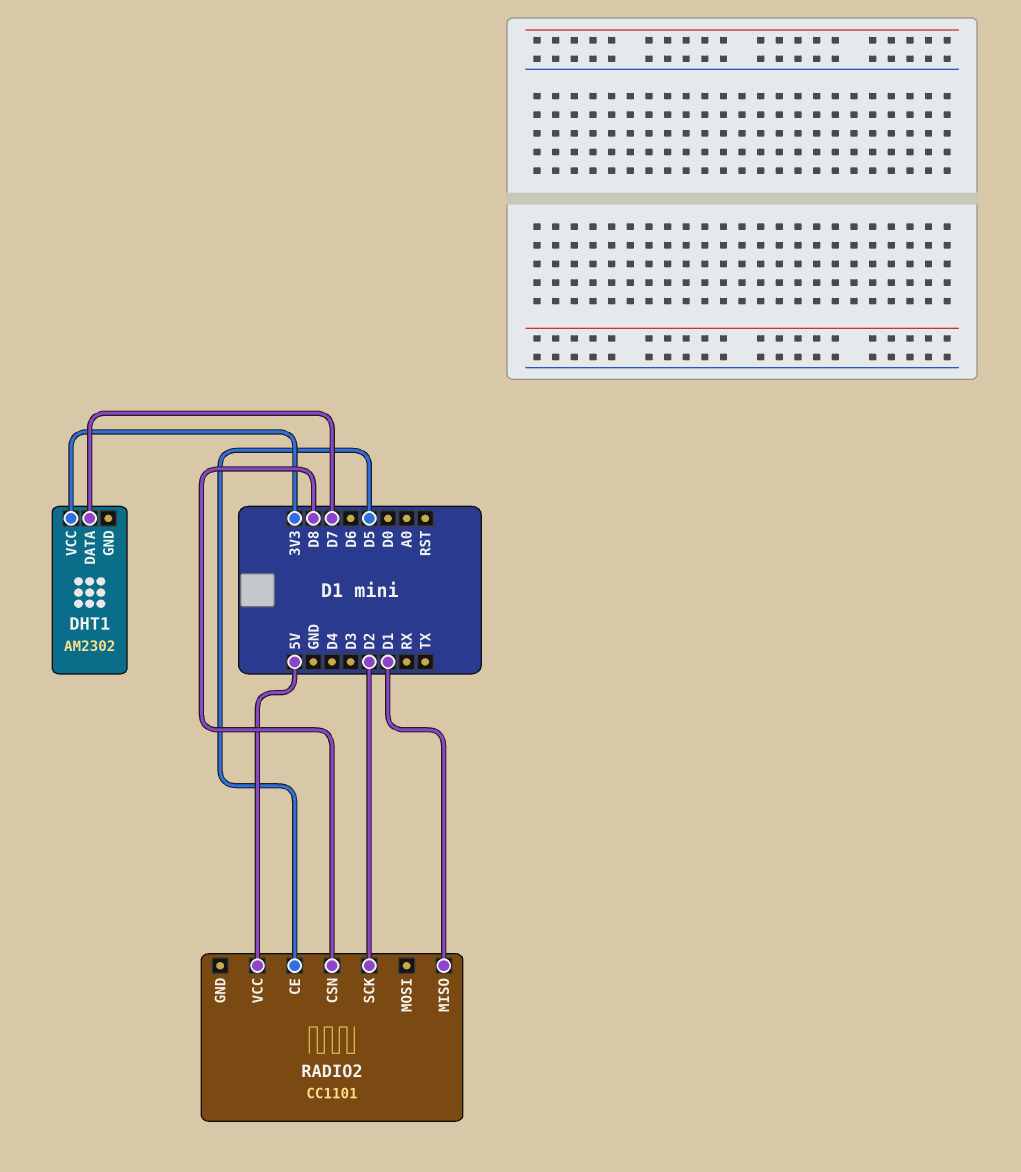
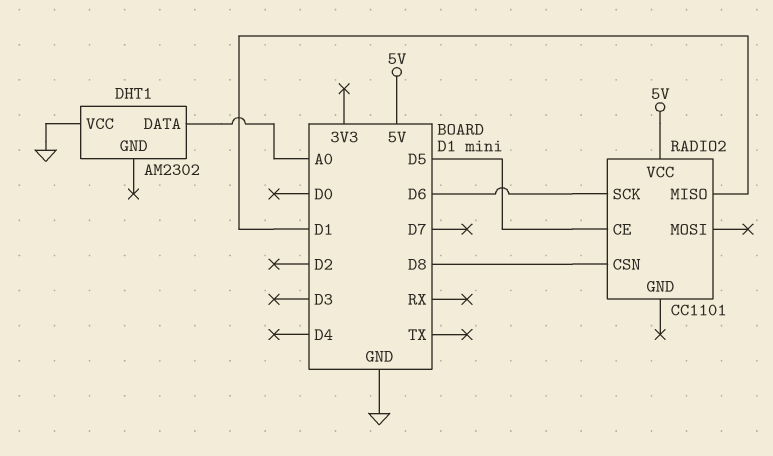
DHT1 pin DATA: D7 -> A0
DHT1 pin VCC: 3V3 -> GND
RADIO2 pin SCK: D2 -> D6

